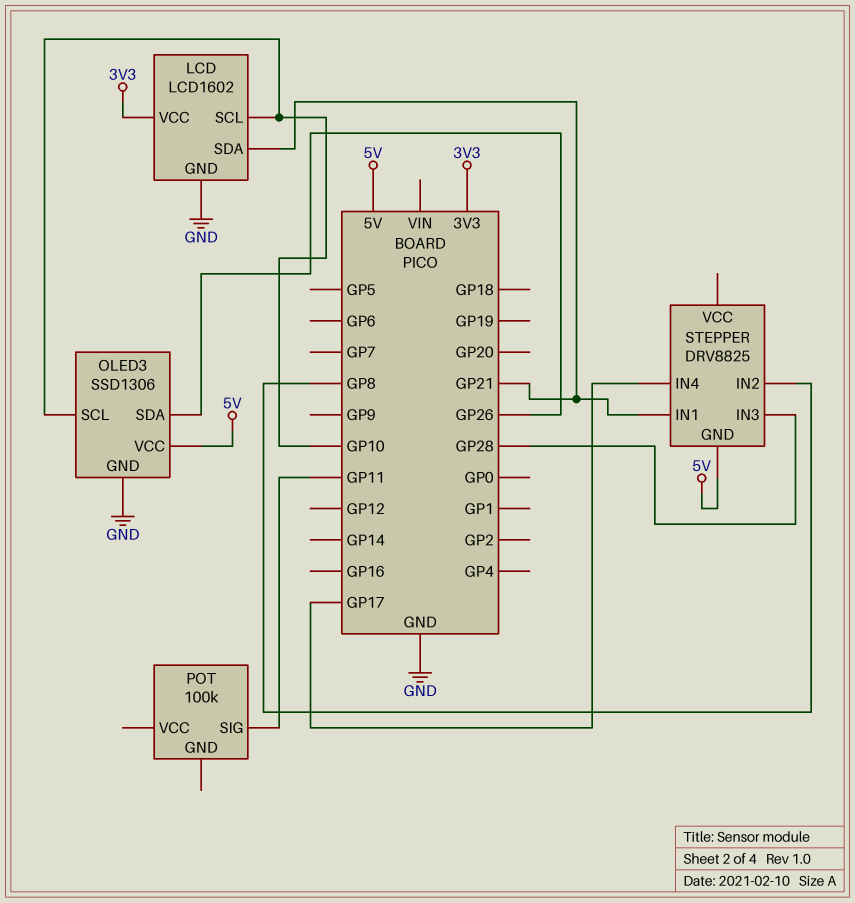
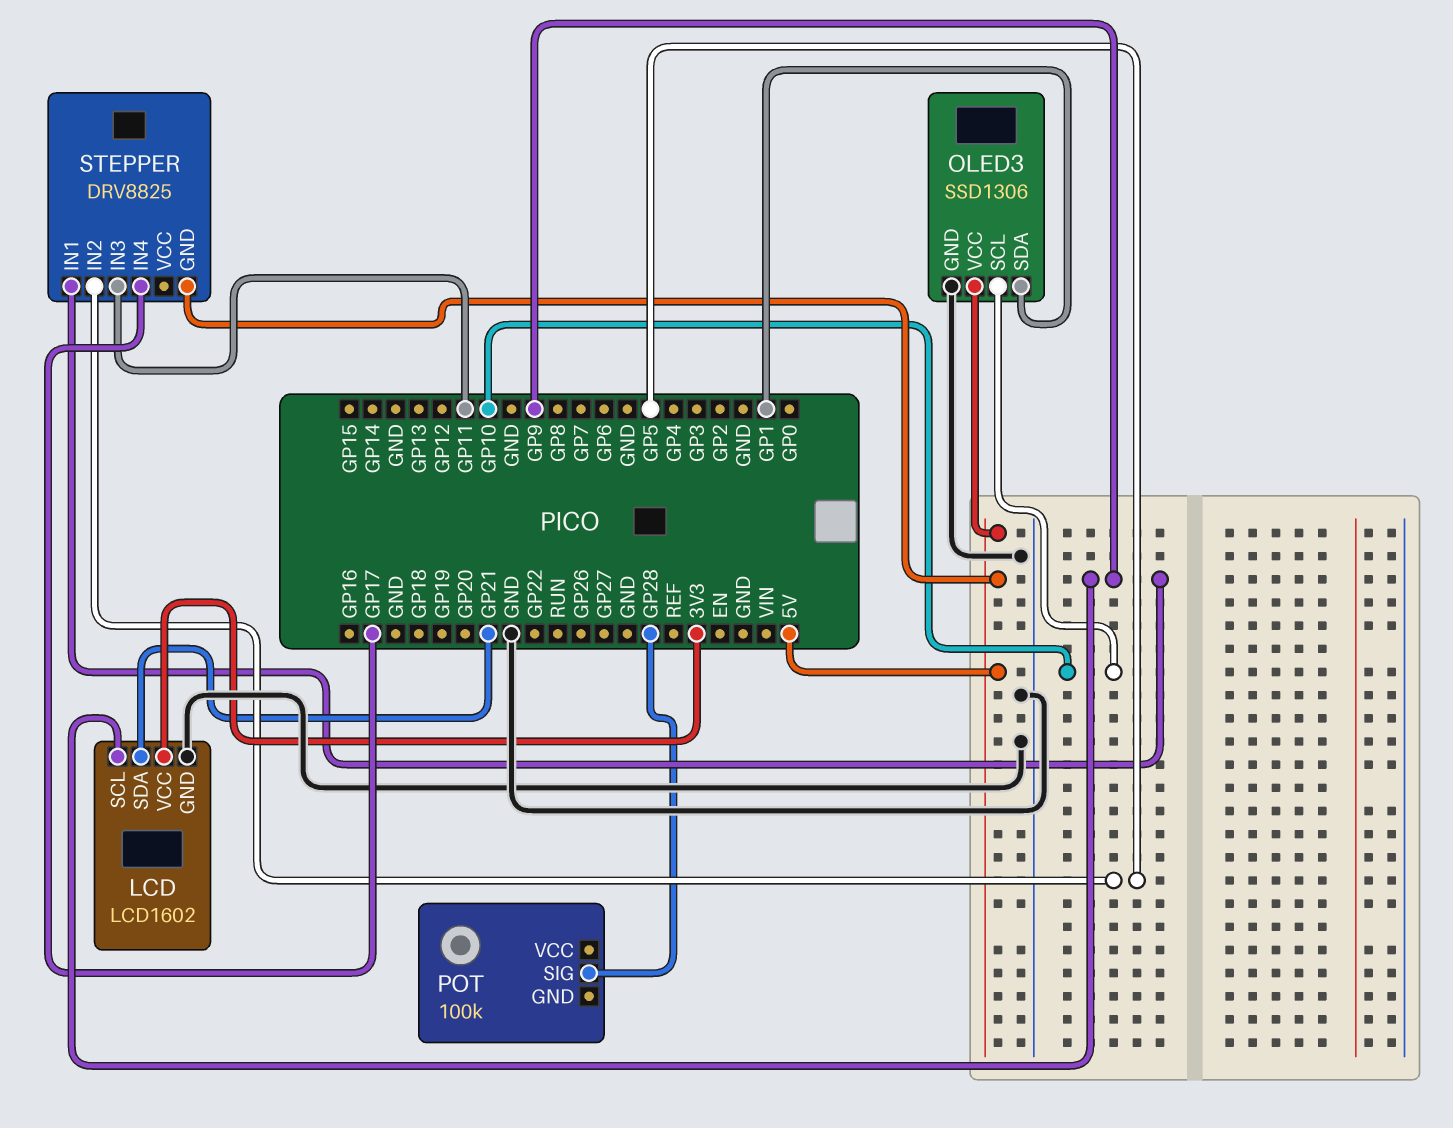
LCD pin SCL: GP10 -> GP9
OLED3 pin SDA: GP26 -> GP1
POT pin SIG: GP11 -> GP28
STEPPER pin IN1: GP21 -> GP9
STEPPER pin IN2: GP8 -> GP5
STEPPER pin IN3: GP28 -> GP11

